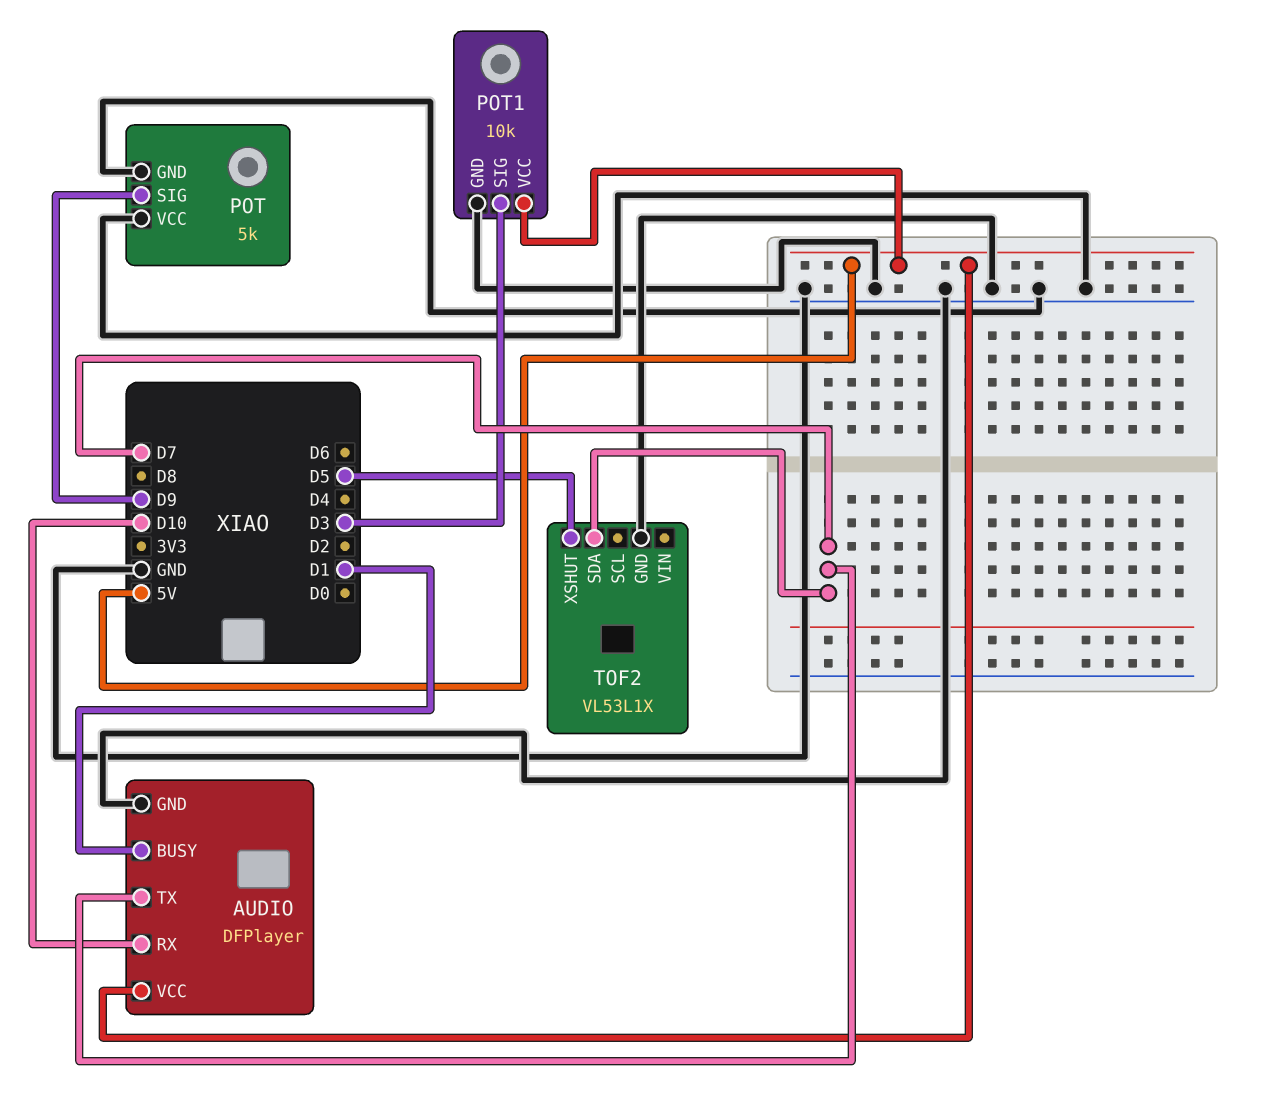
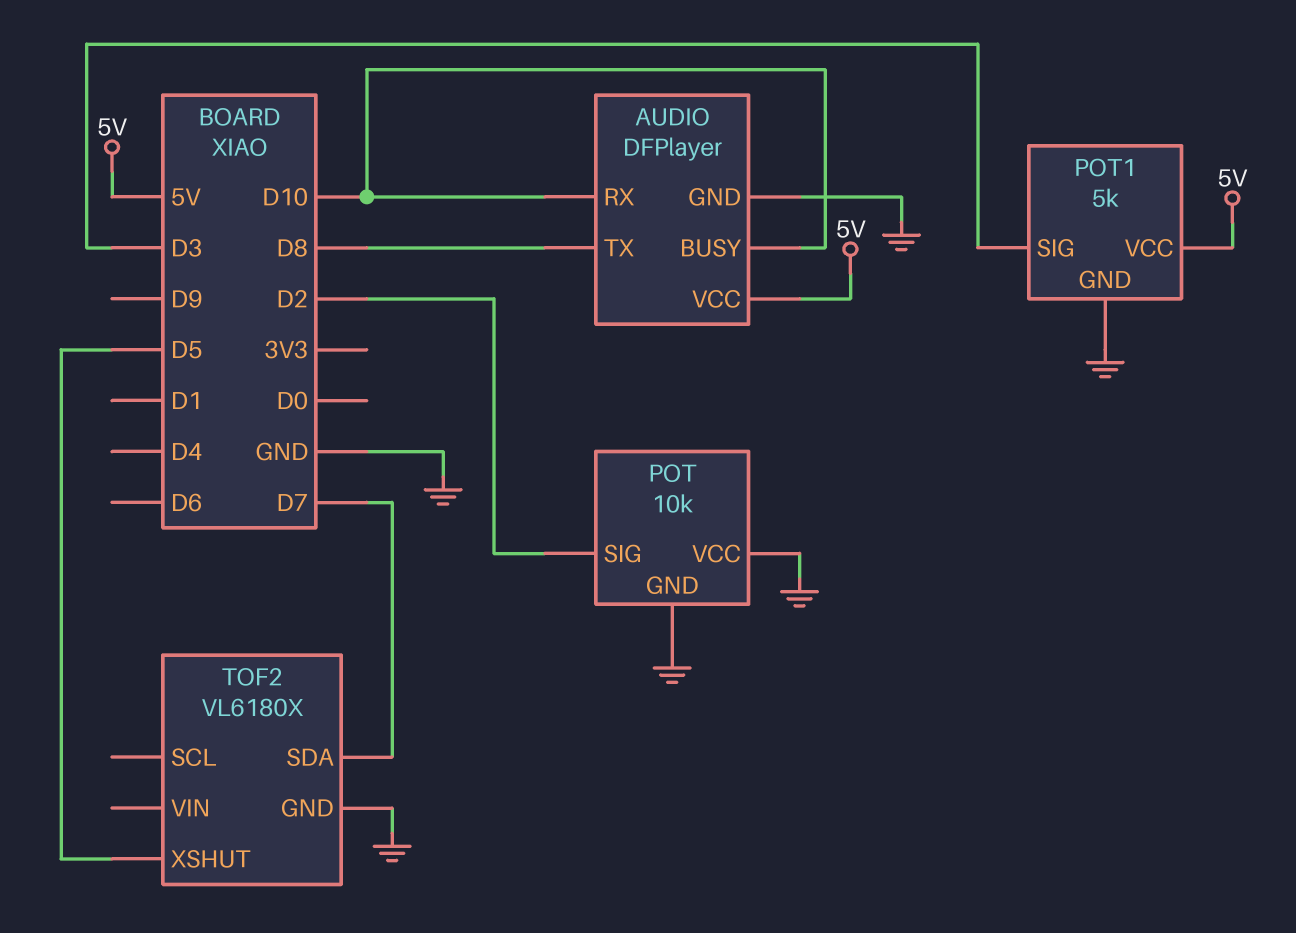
AUDIO pin BUSY: D1 -> D10
AUDIO pin TX: D7 -> D8
POT: 5k -> 10k
POT pin SIG: D9 -> D2
POT1: 10k -> 5k
TOF2: VL53L1X -> VL6180X

